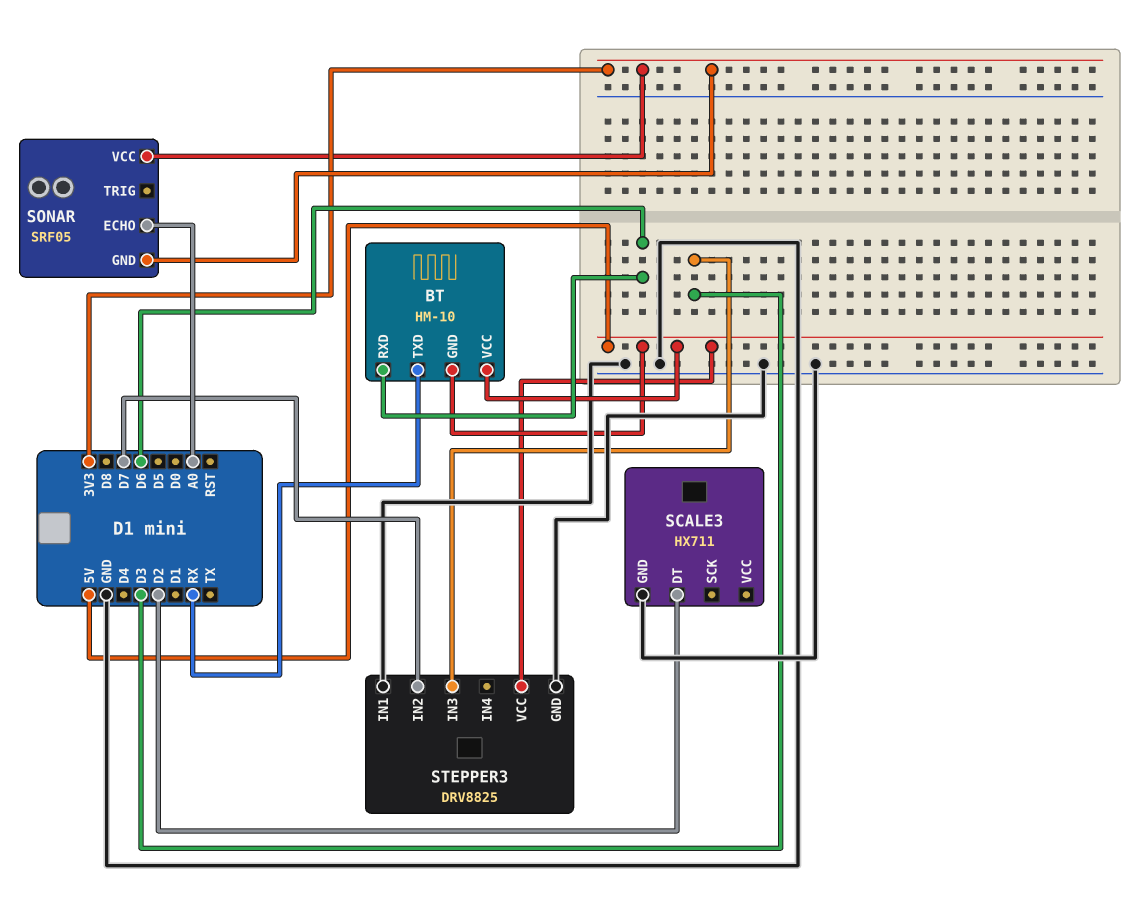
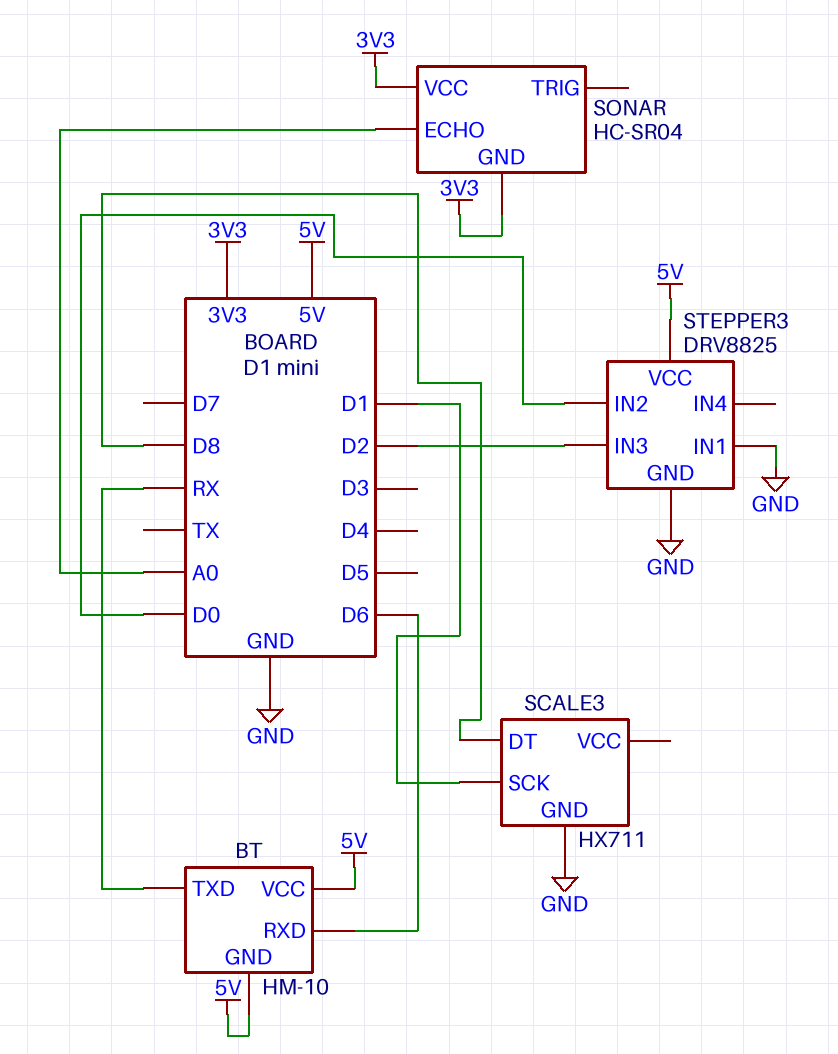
SCALE3 pin DT: D2 -> D8
SCALE3 pin SCK: none -> D1
SONAR: SRF05 -> HC-SR04
STEPPER3 pin IN2: D7 -> D0
STEPPER3 pin IN3: D3 -> D2

